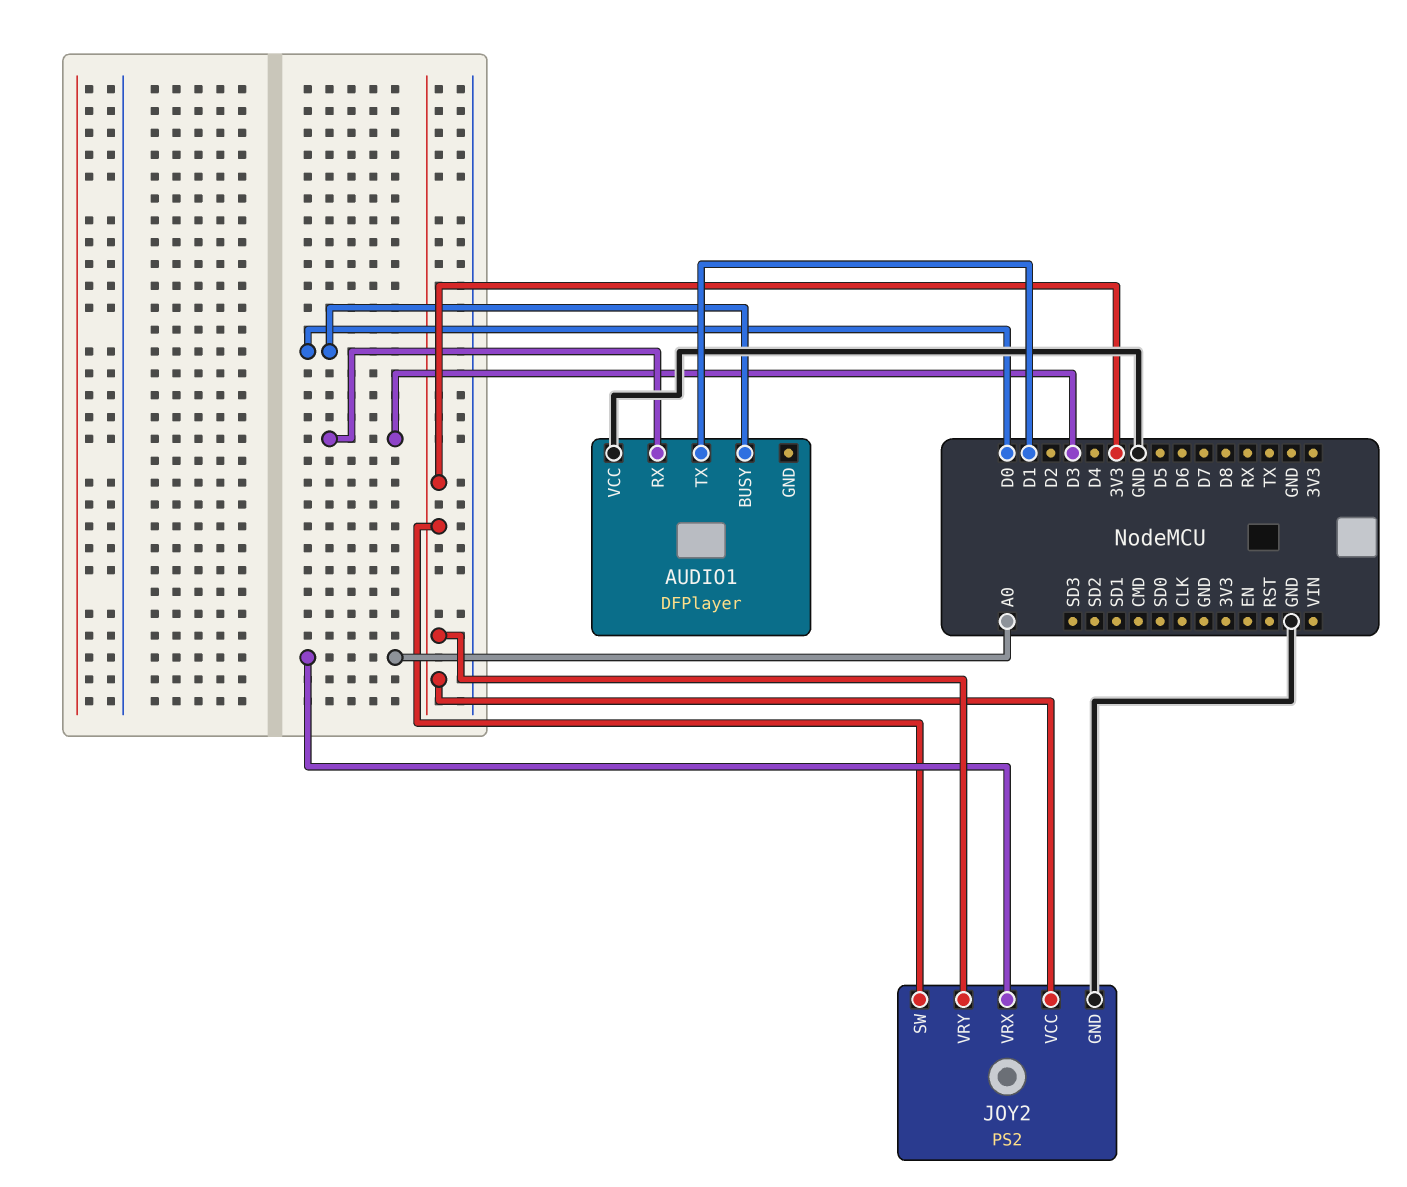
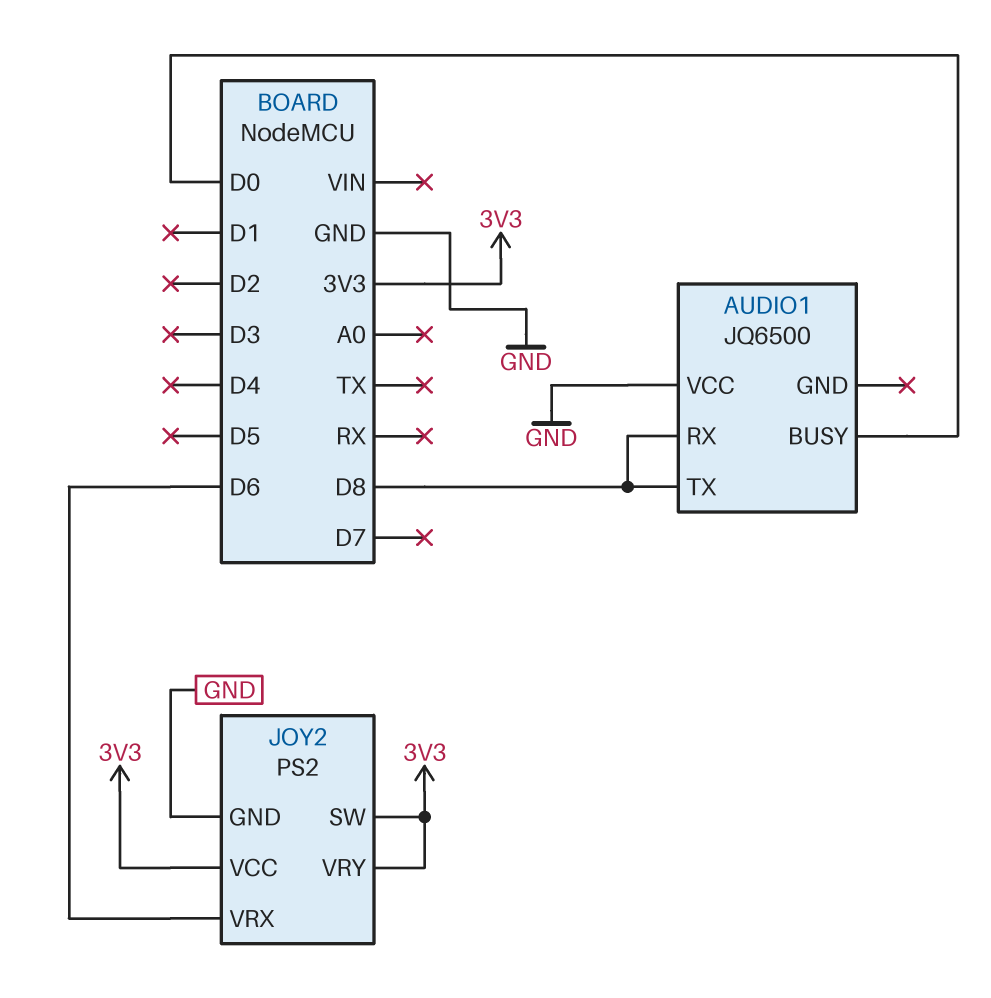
AUDIO1: DFPlayer -> JQ6500
AUDIO1 pin RX: D3 -> D8
AUDIO1 pin TX: D1 -> D8
JOY2 pin VRX: A0 -> D6

